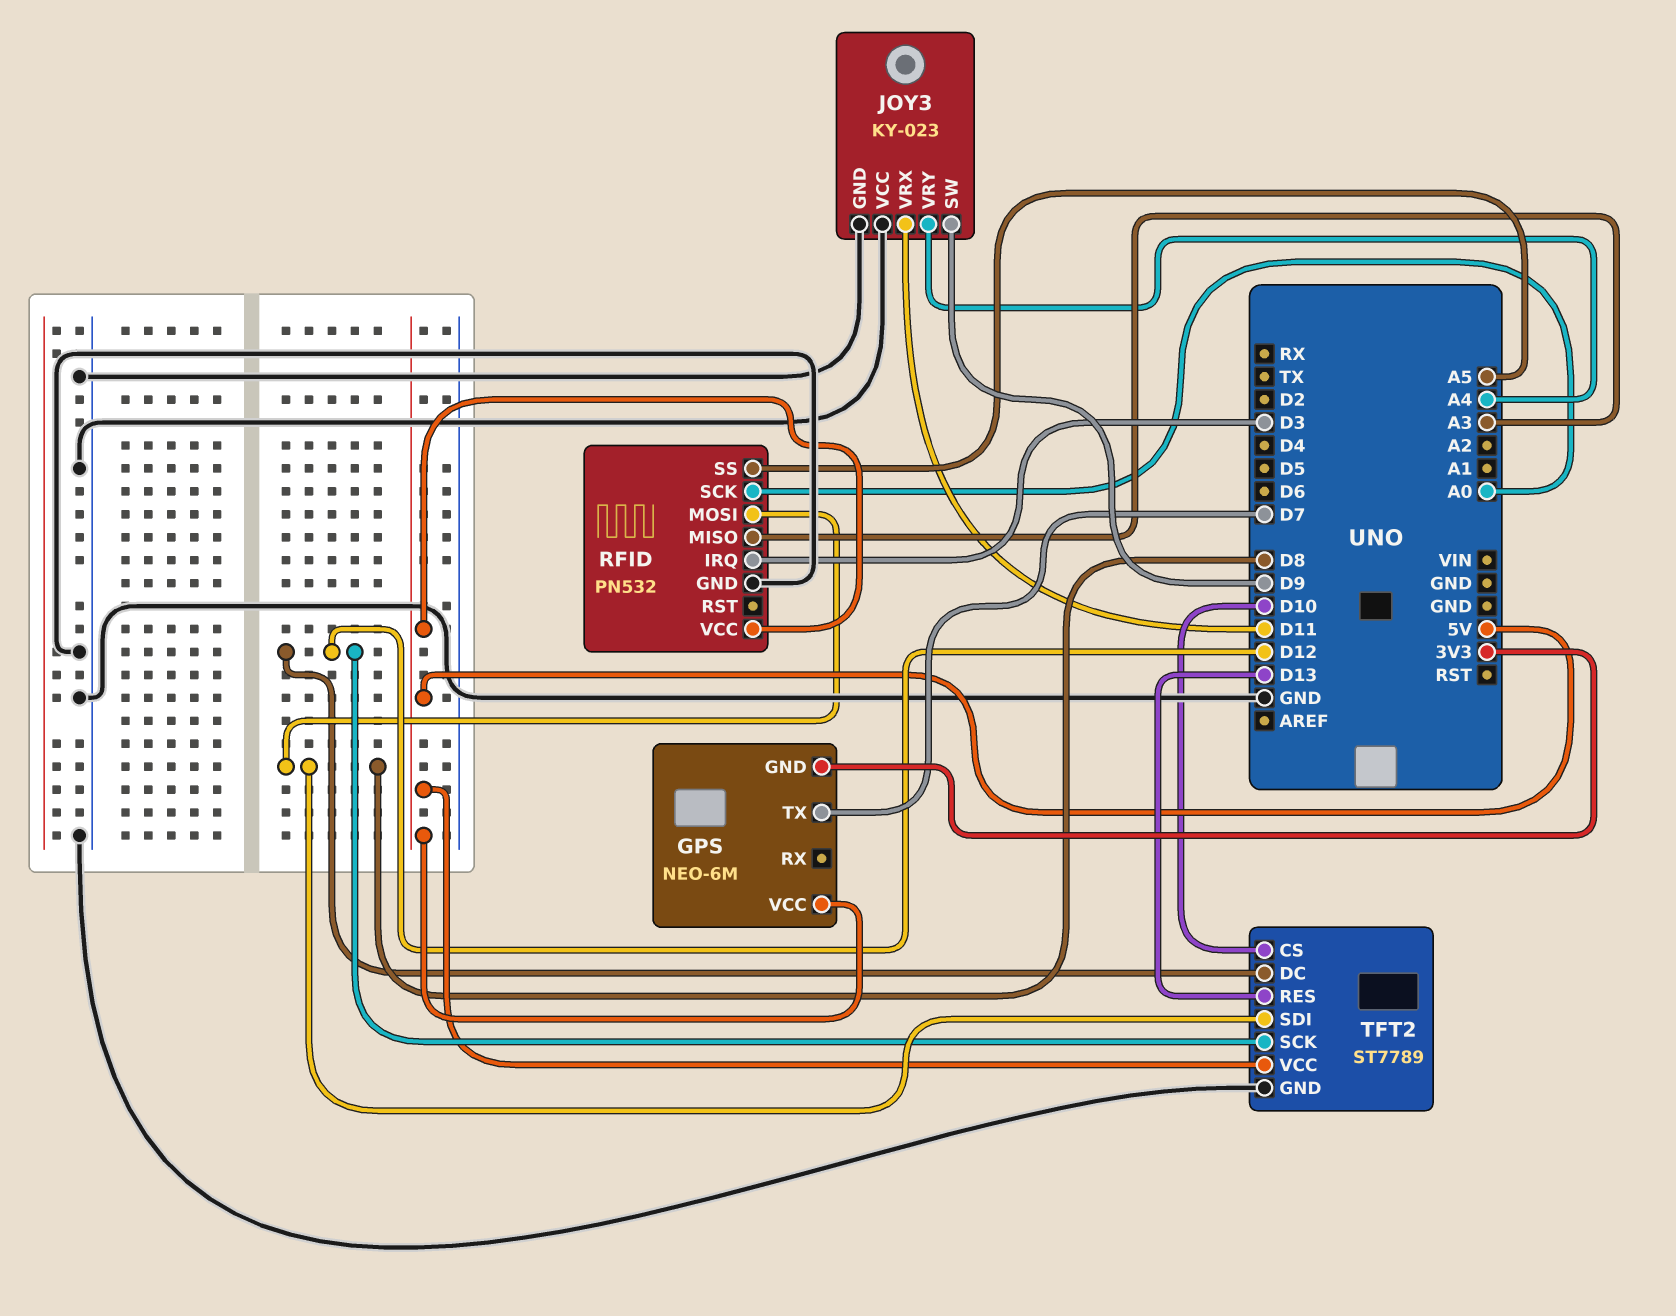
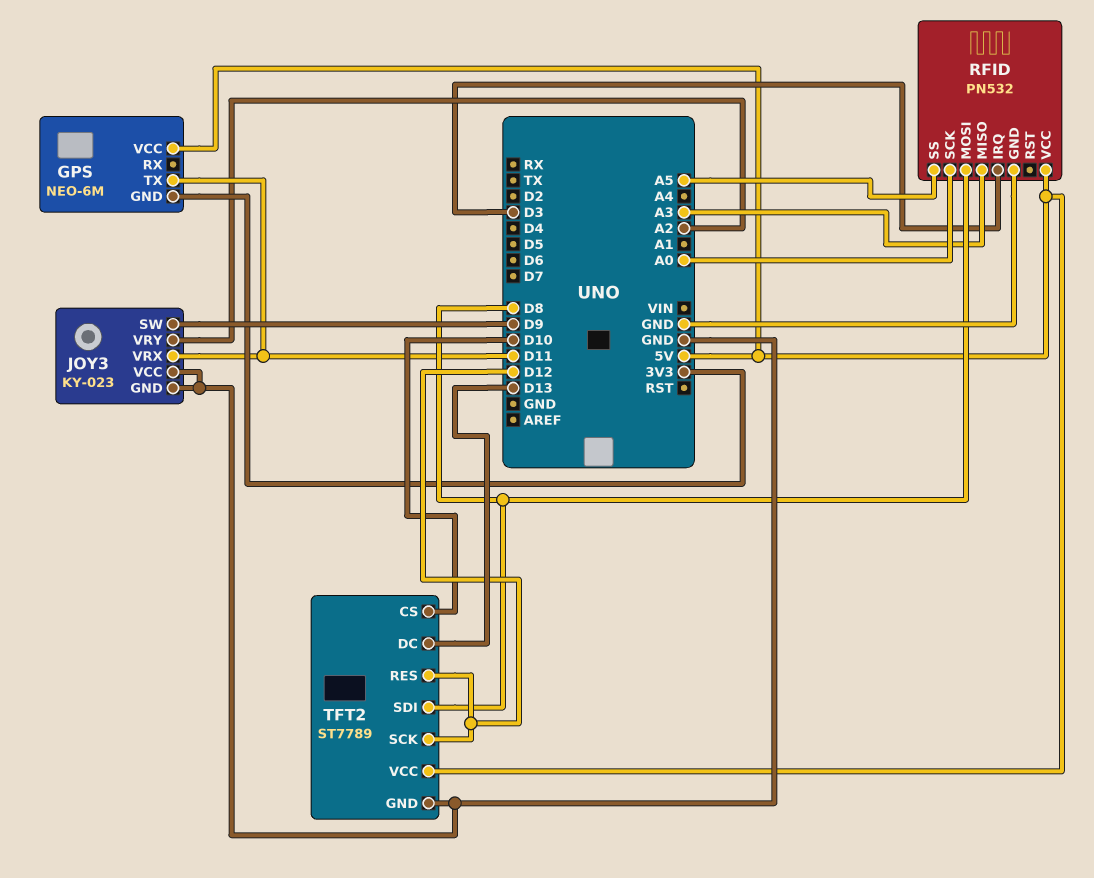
GPS pin TX: D7 -> D11
JOY3 pin VRY: A4 -> A2
TFT2 pin DC: D12 -> D13
TFT2 pin RES: D13 -> D12

